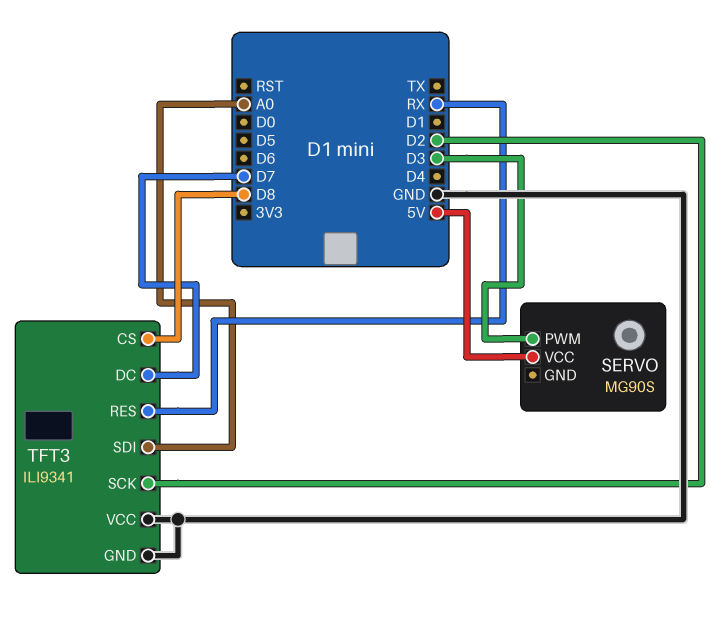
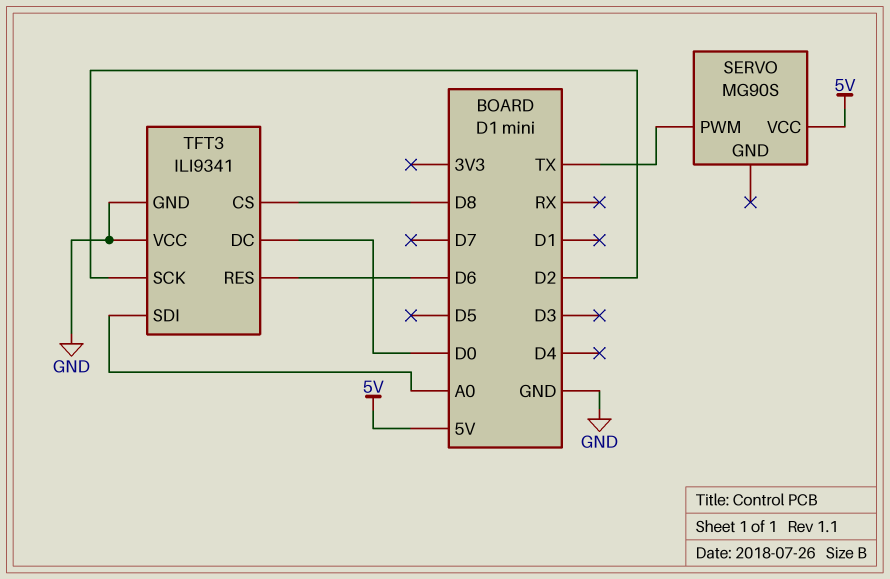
SERVO pin PWM: D3 -> TX
TFT3 pin DC: D7 -> D0
TFT3 pin RES: RX -> D6

